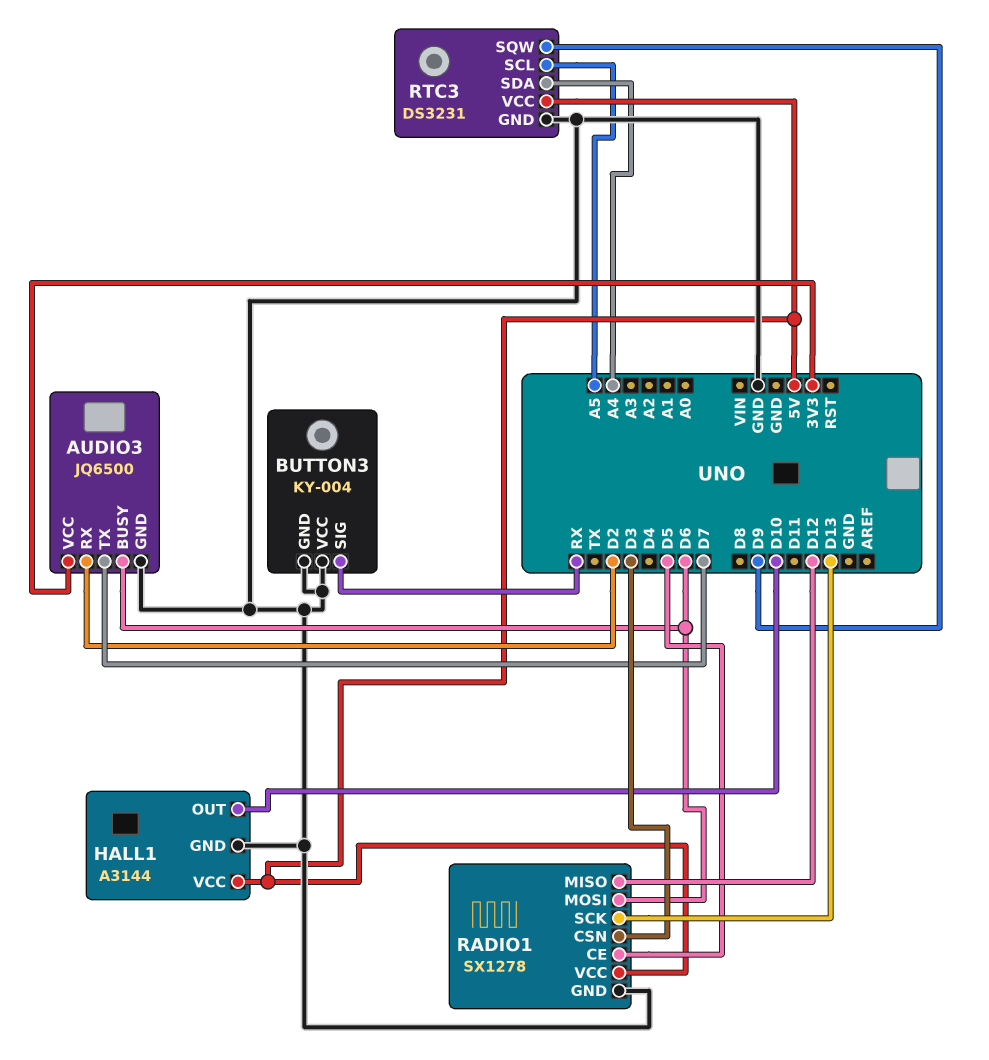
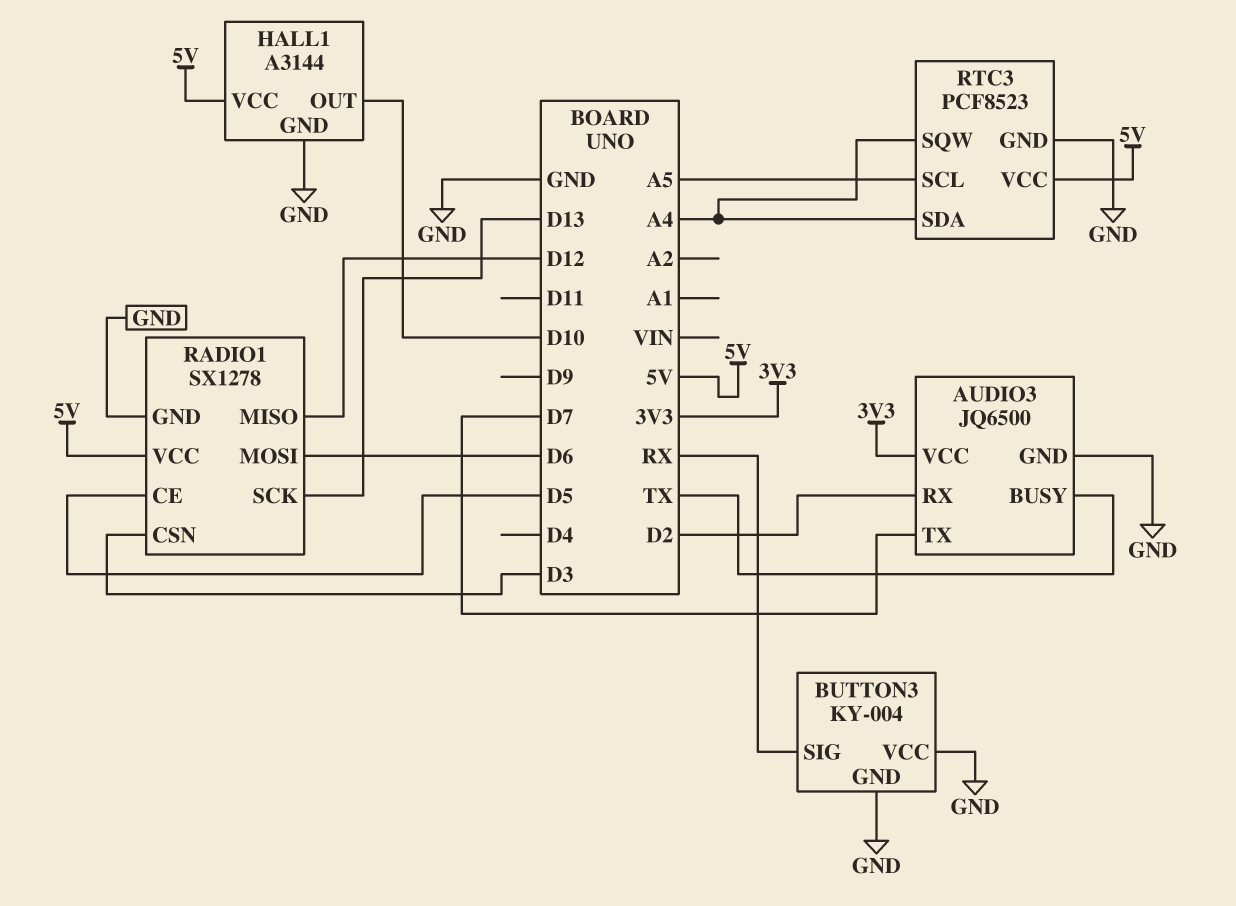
AUDIO3 pin BUSY: D6 -> TX
RTC3: DS3231 -> PCF8523
RTC3 pin SQW: D9 -> A4

